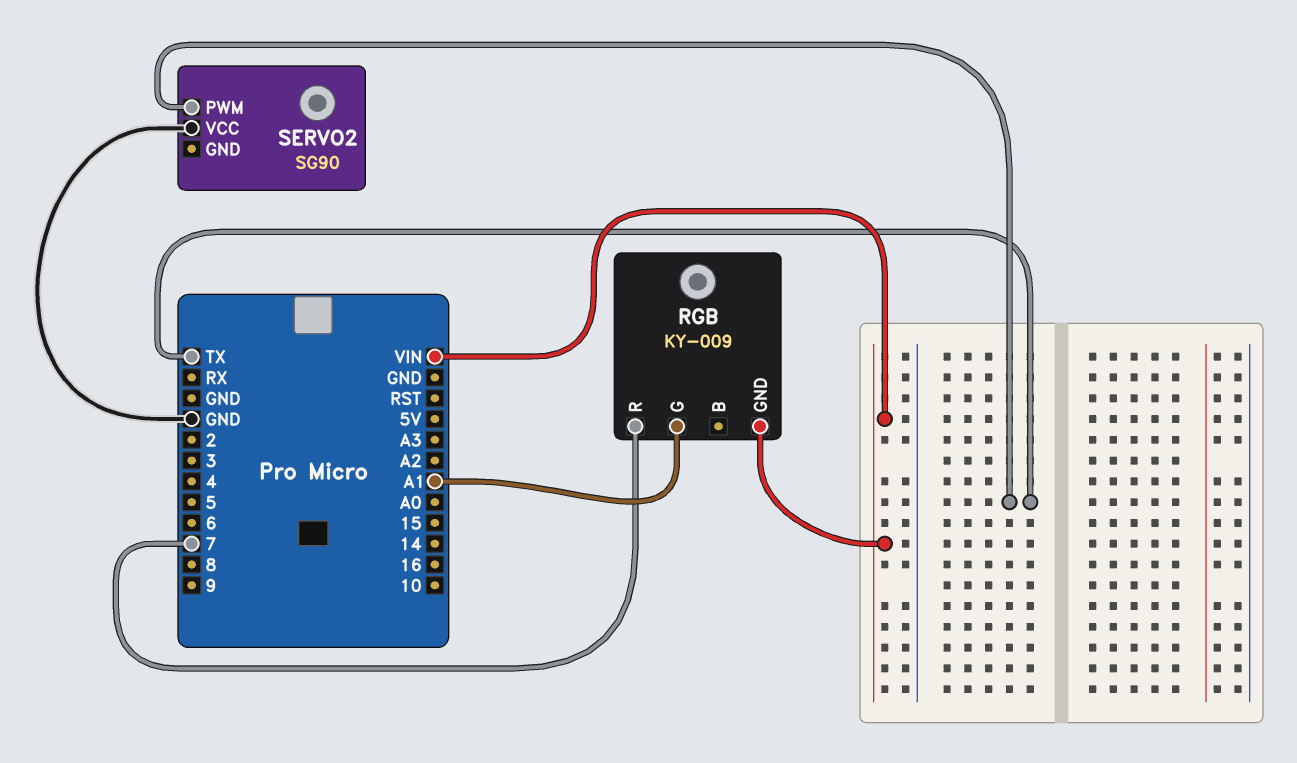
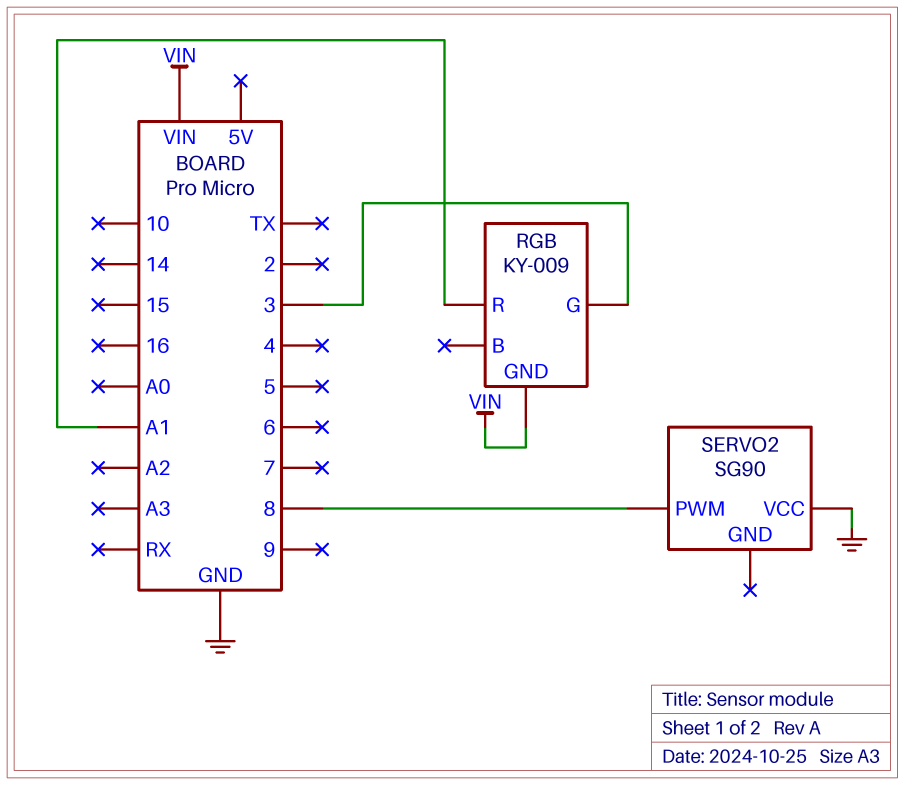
RGB pin G: A1 -> 3
RGB pin R: 7 -> A1
SERVO2 pin PWM: TX -> 8

